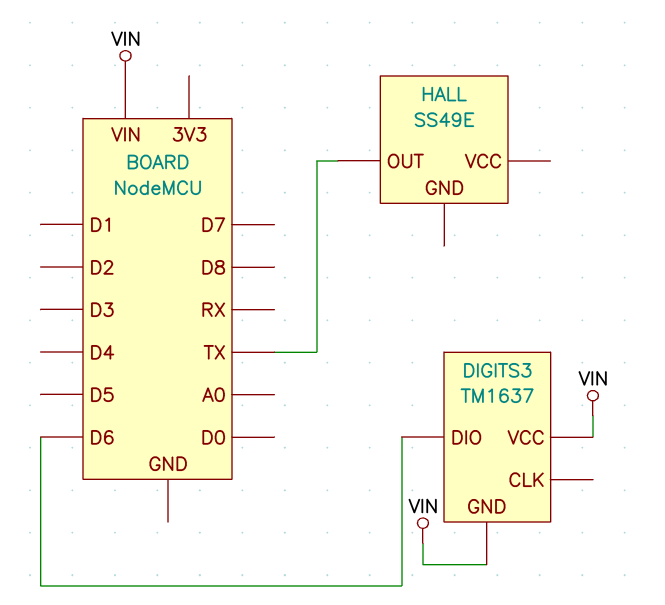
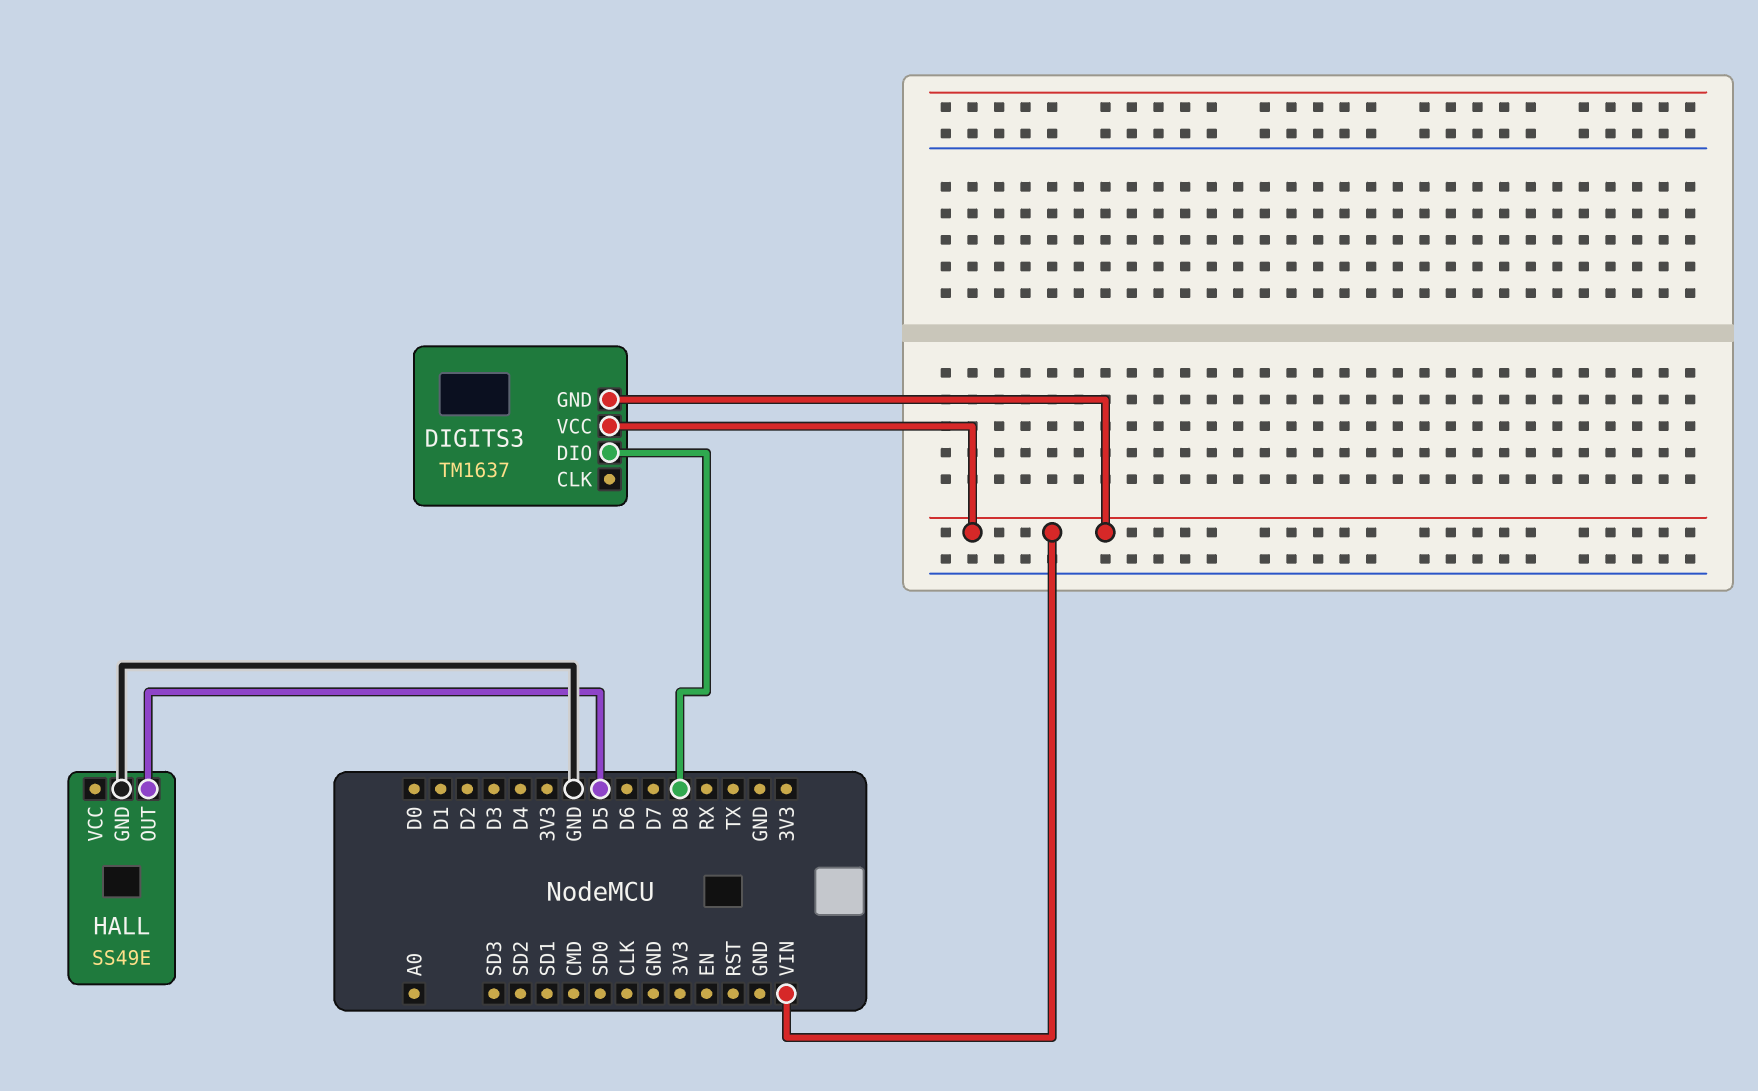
DIGITS3 pin DIO: D6 -> D8
HALL pin GND: none -> GND
HALL pin OUT: TX -> D5

